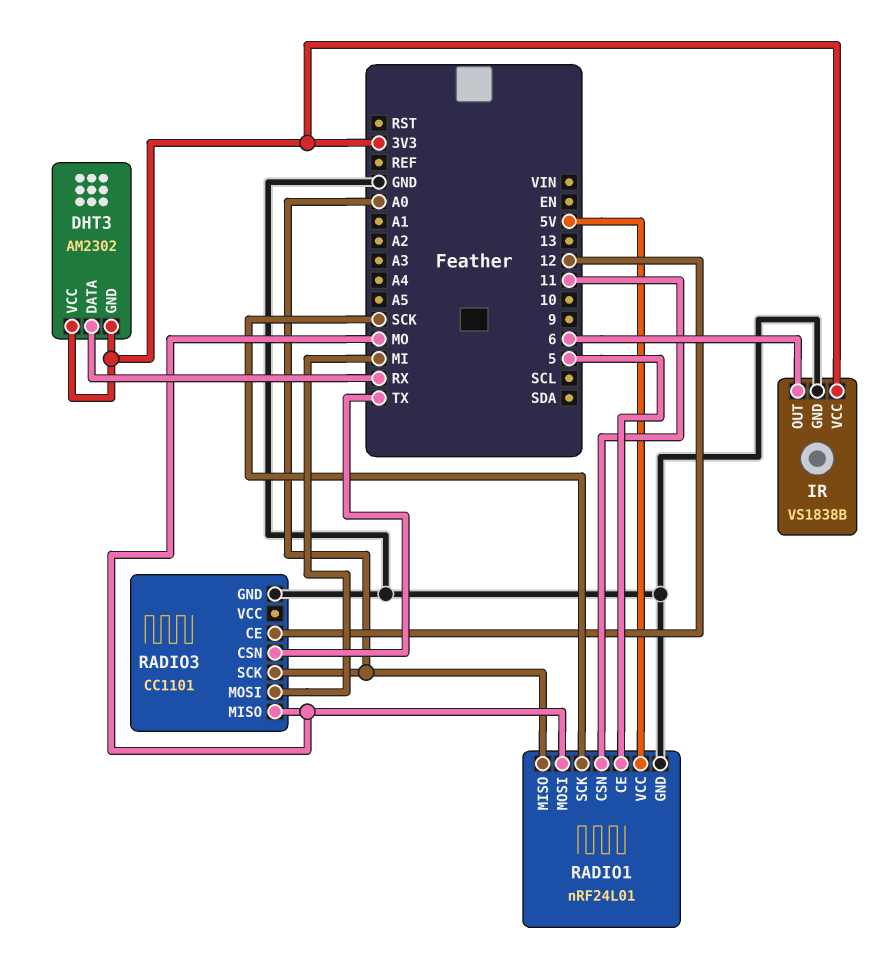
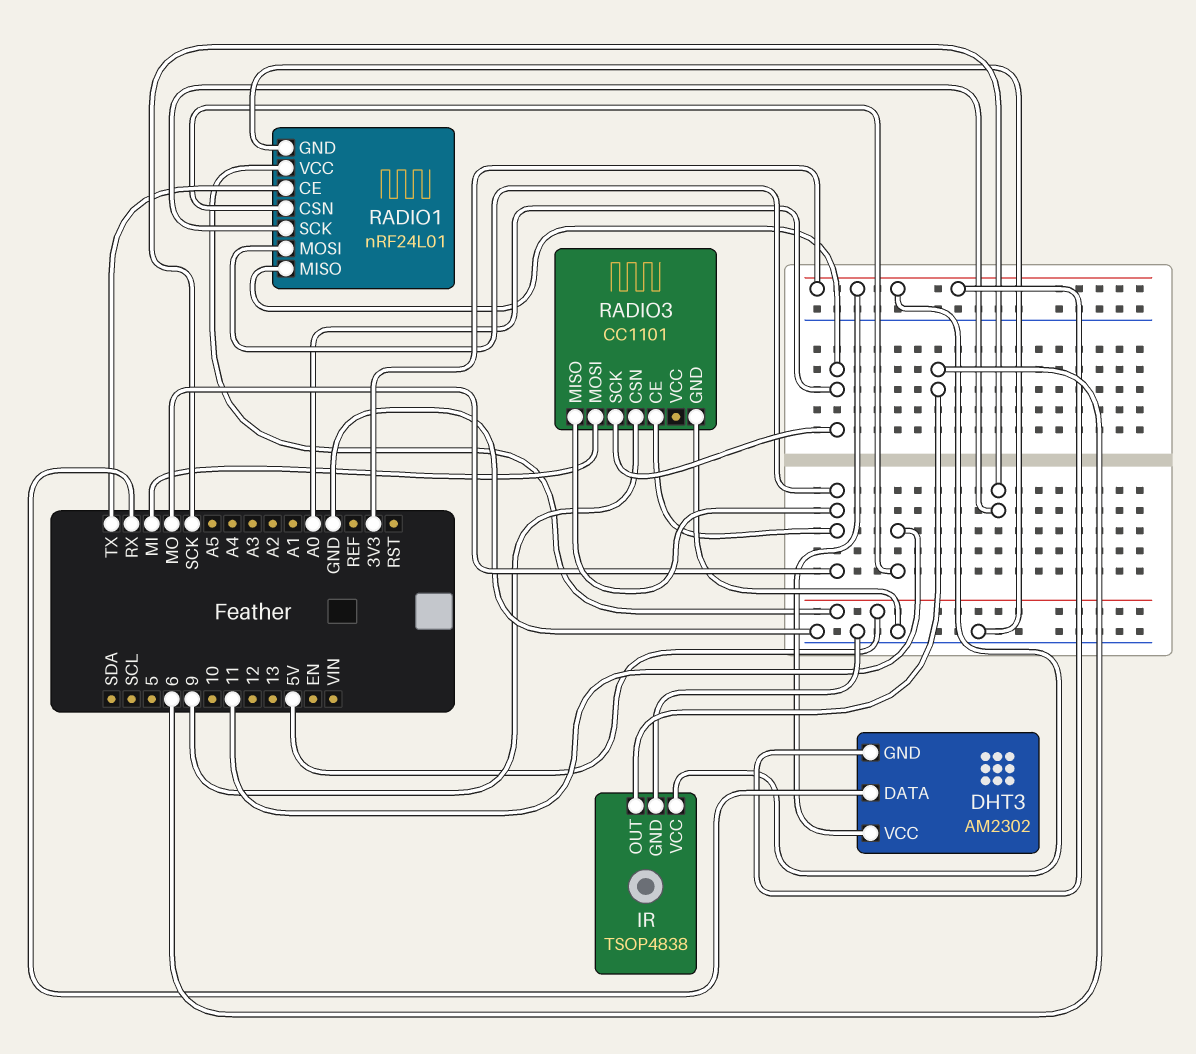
IR: VS1838B -> TSOP4838
RADIO1 pin CE: 5 -> TX
RADIO3 pin CE: 12 -> MO
RADIO3 pin CSN: TX -> 9

